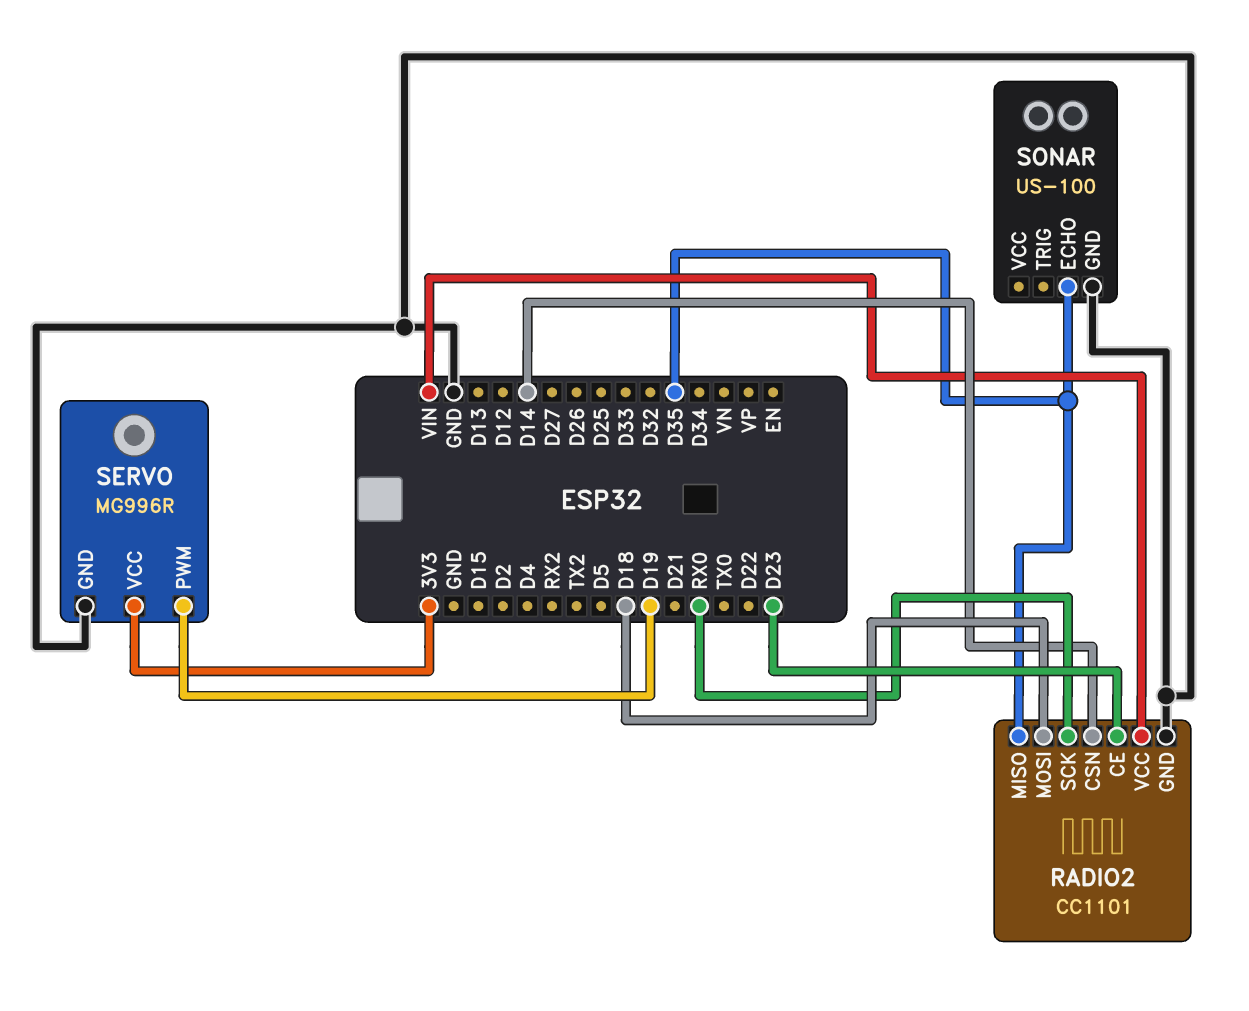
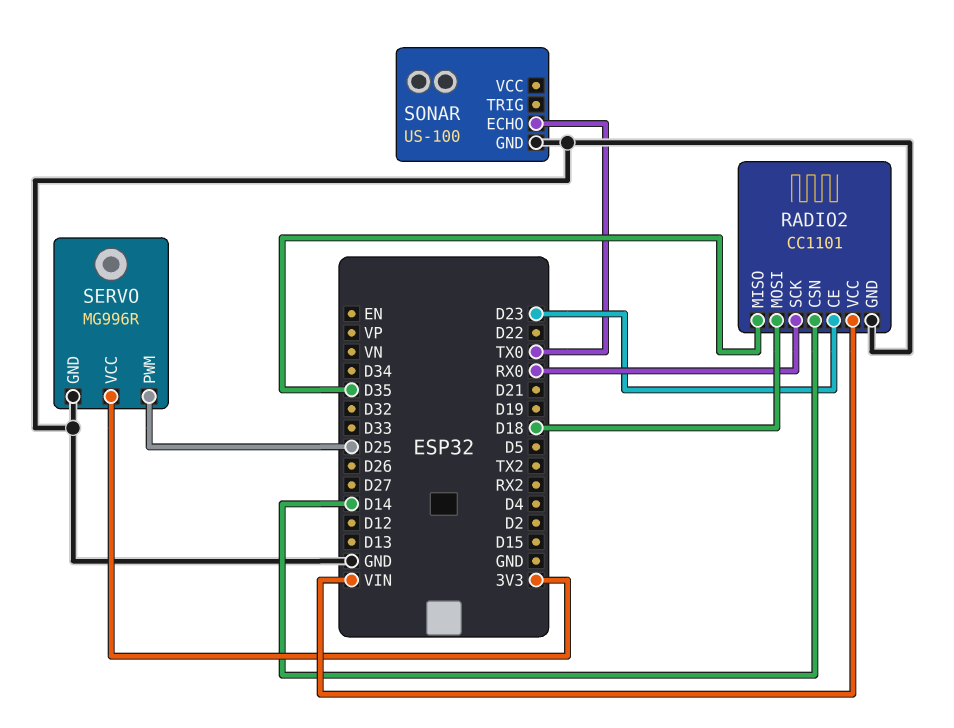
SERVO pin PWM: D19 -> D25
SONAR pin ECHO: D35 -> TX0

